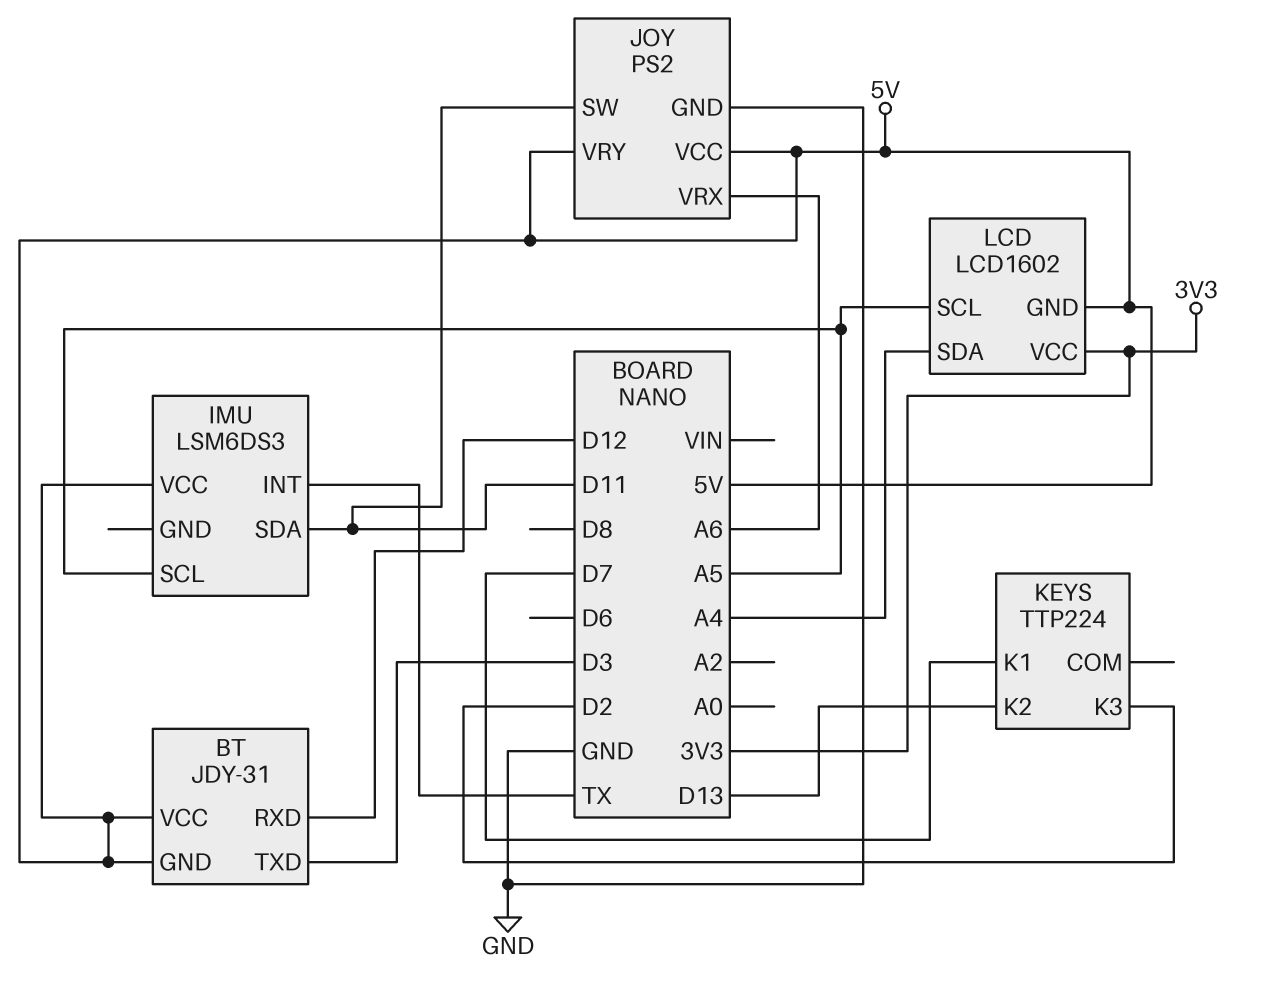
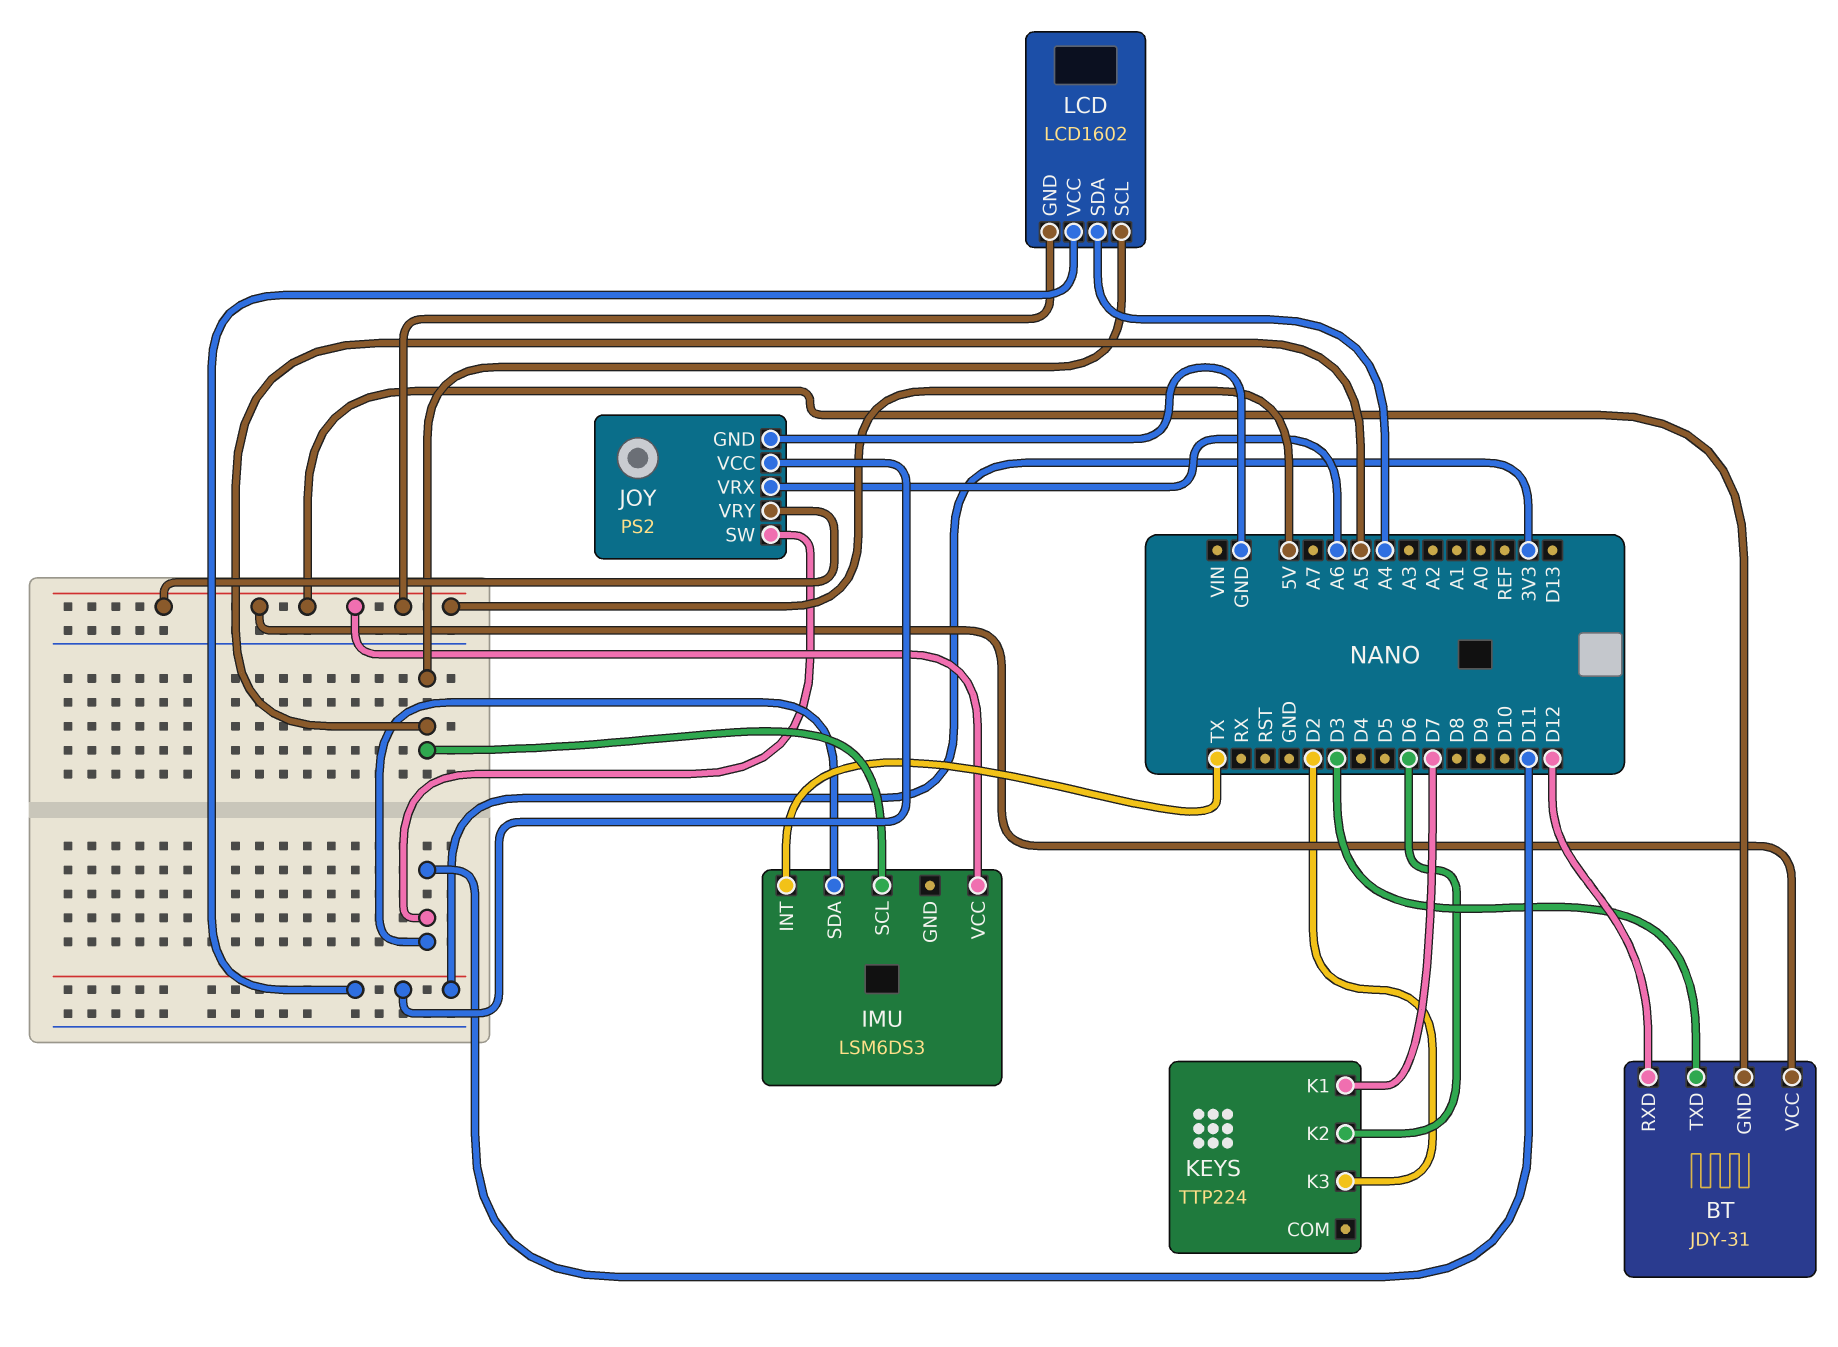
JOY pin VCC: 5V -> 3V3
KEYS pin K2: D13 -> D6

